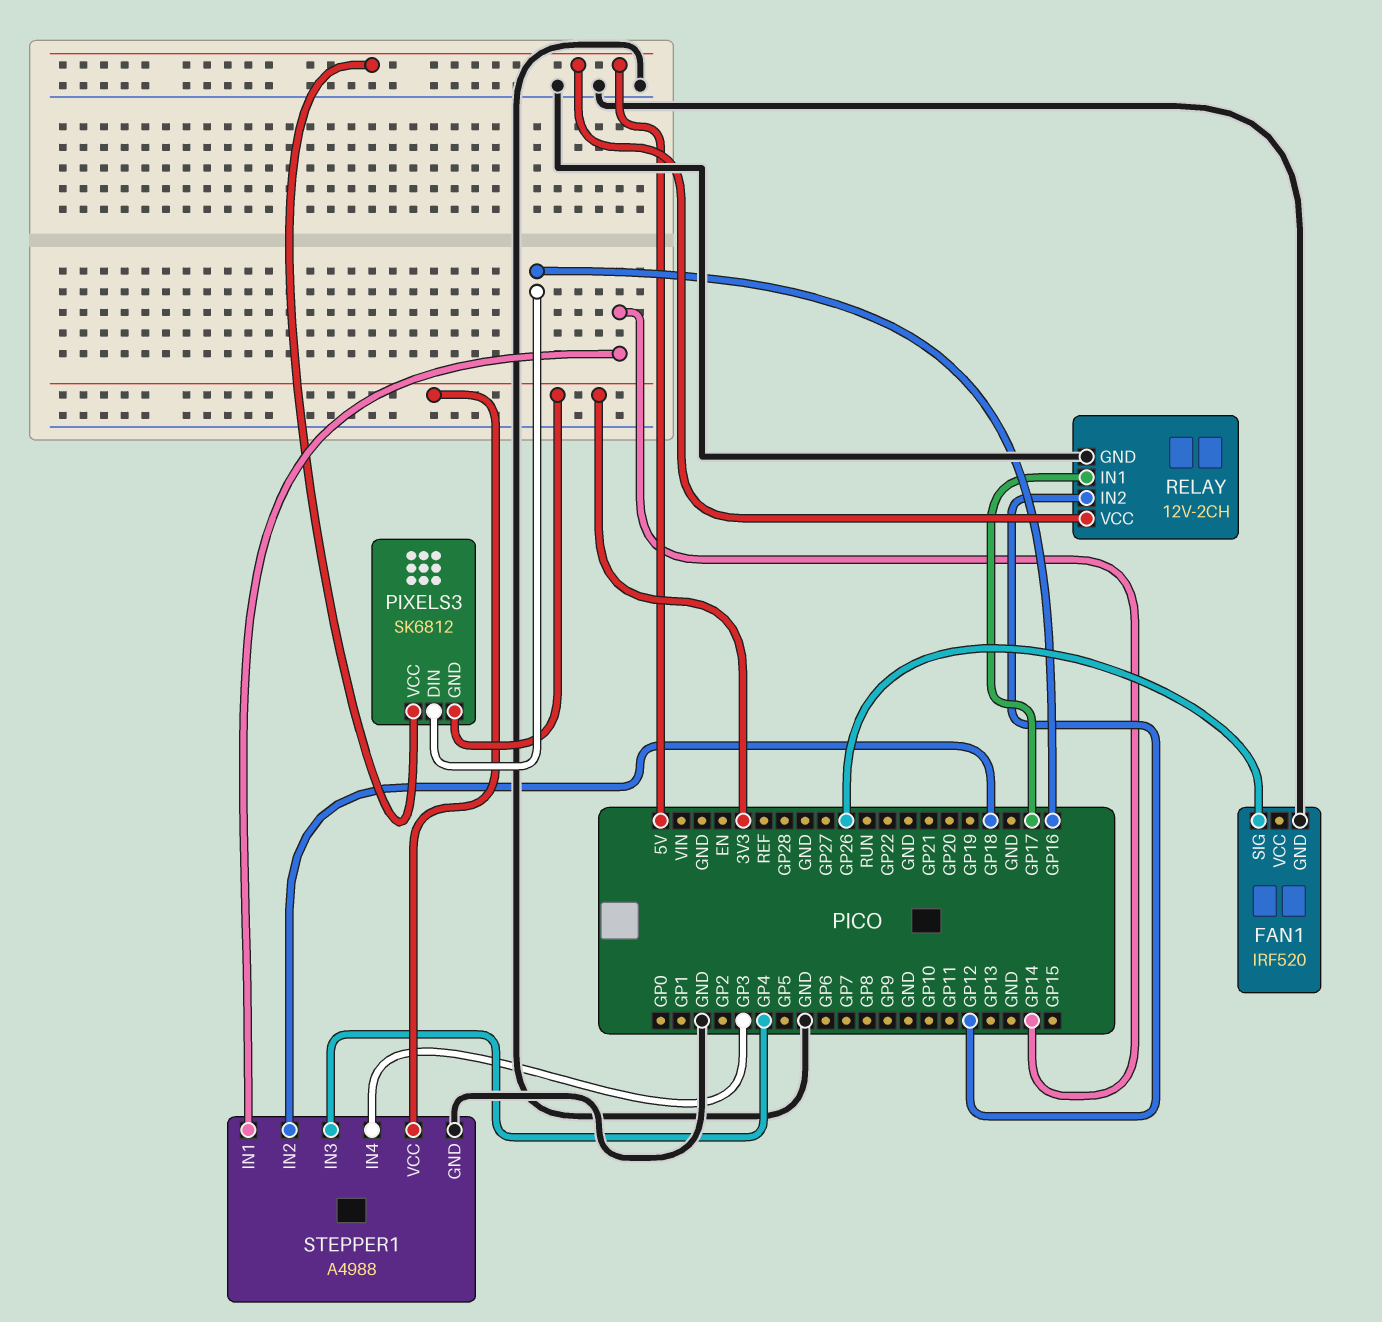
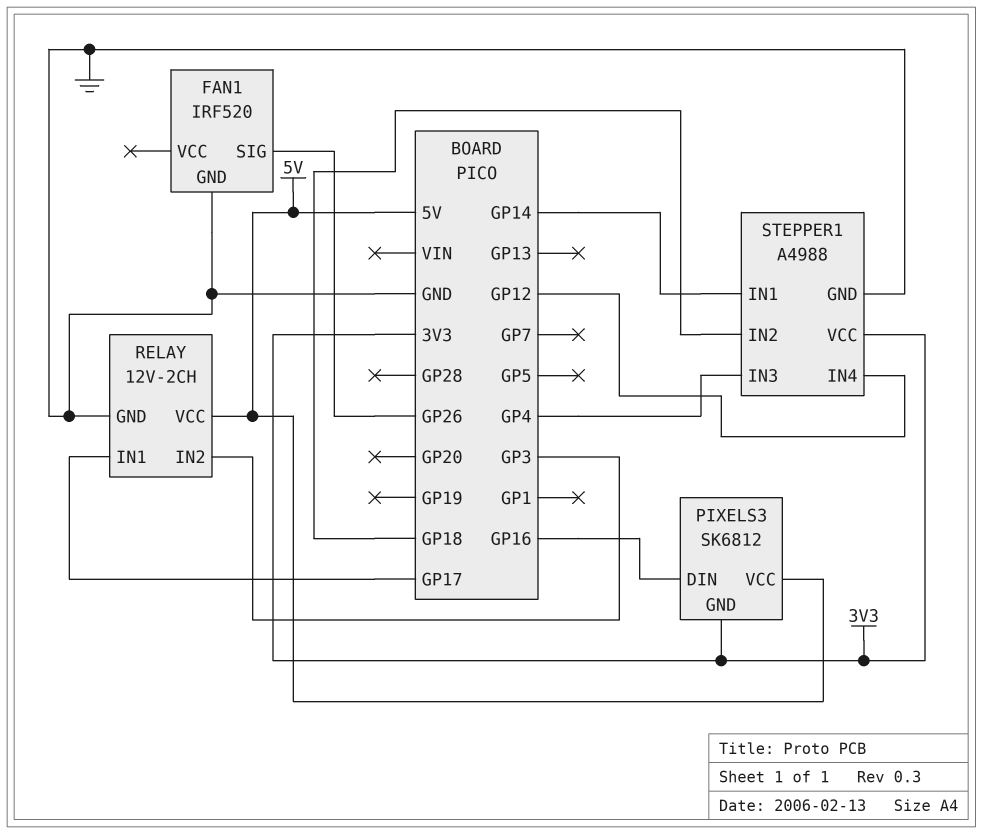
RELAY pin IN2: GP12 -> GP3
STEPPER1 pin IN4: GP3 -> GP12

